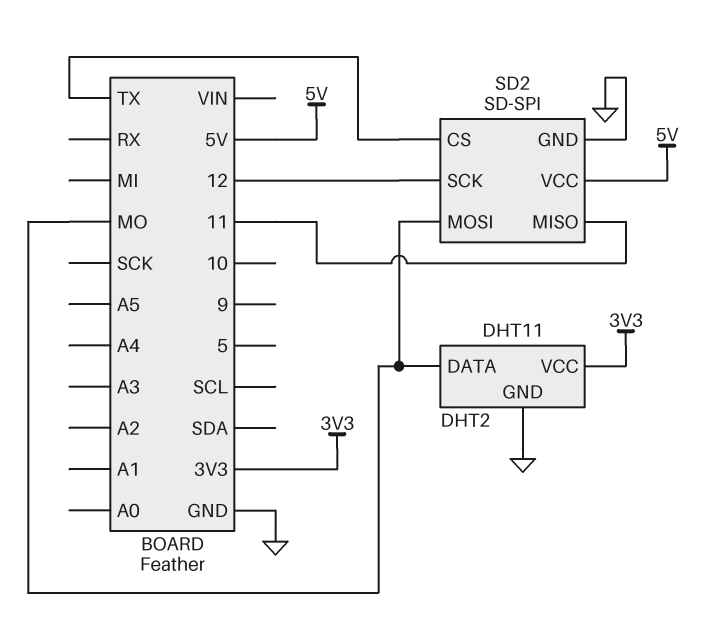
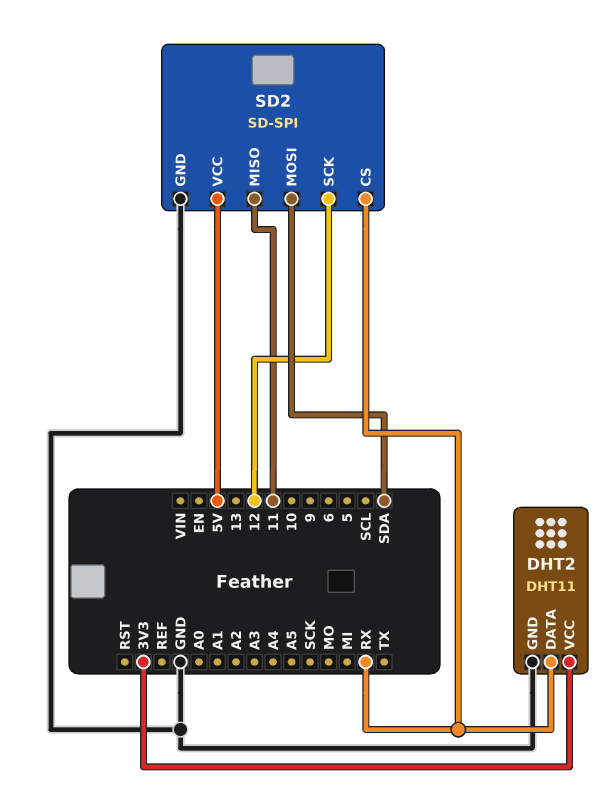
DHT2 pin DATA: MO -> RX
SD2 pin CS: TX -> RX
SD2 pin MOSI: MO -> SDA

